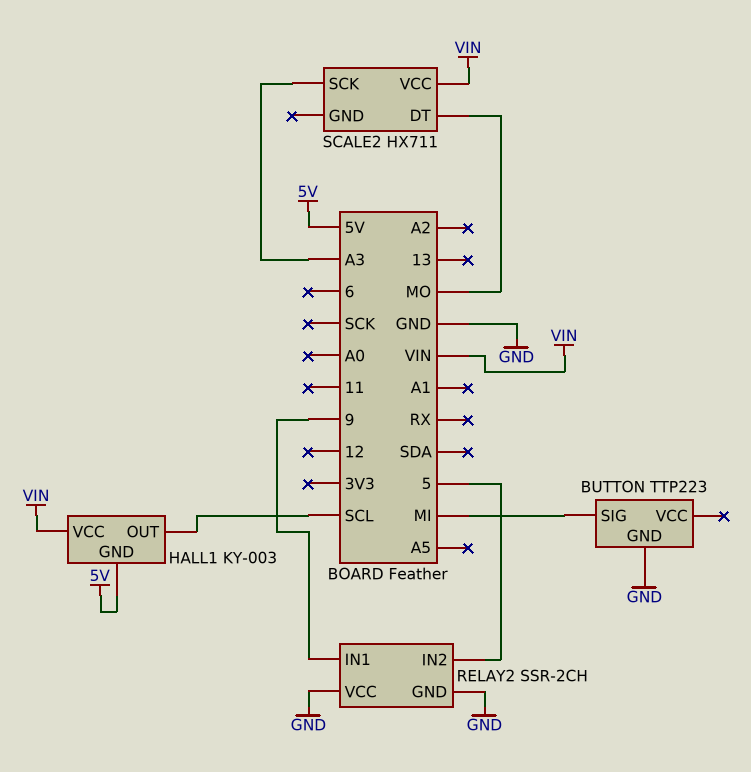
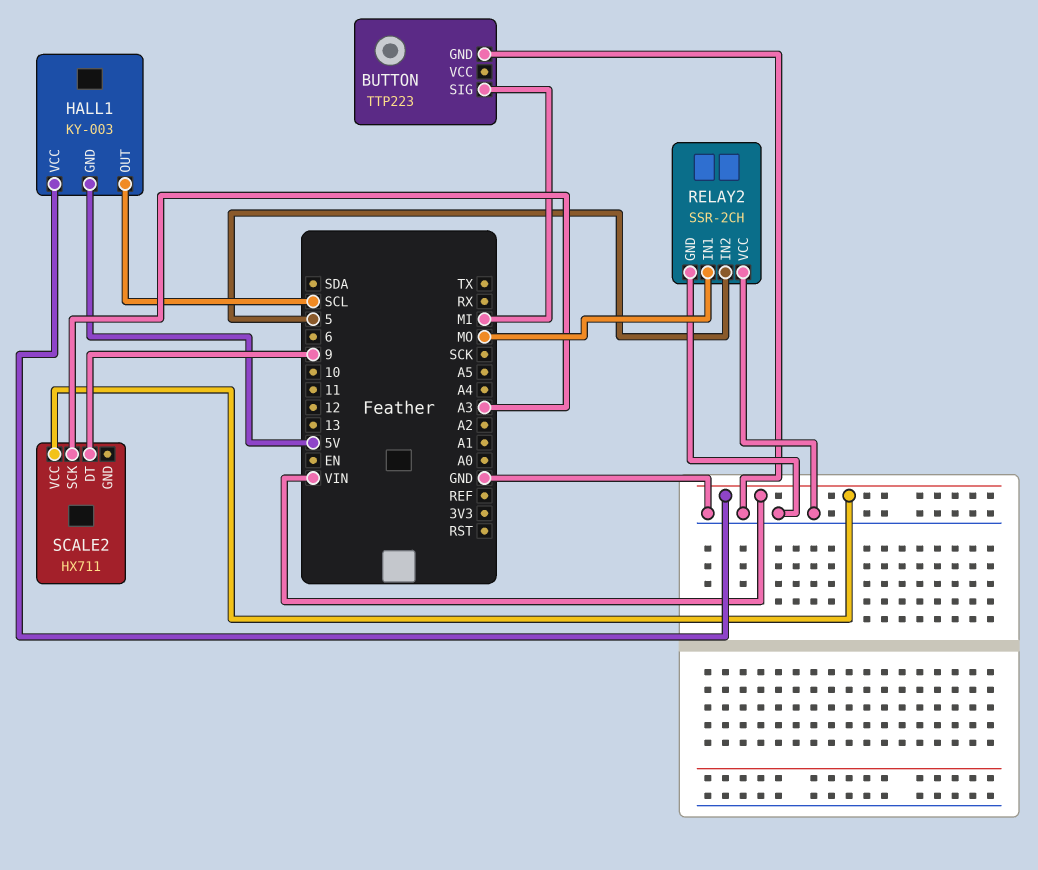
RELAY2 pin IN1: 9 -> MO
SCALE2 pin DT: MO -> 9

